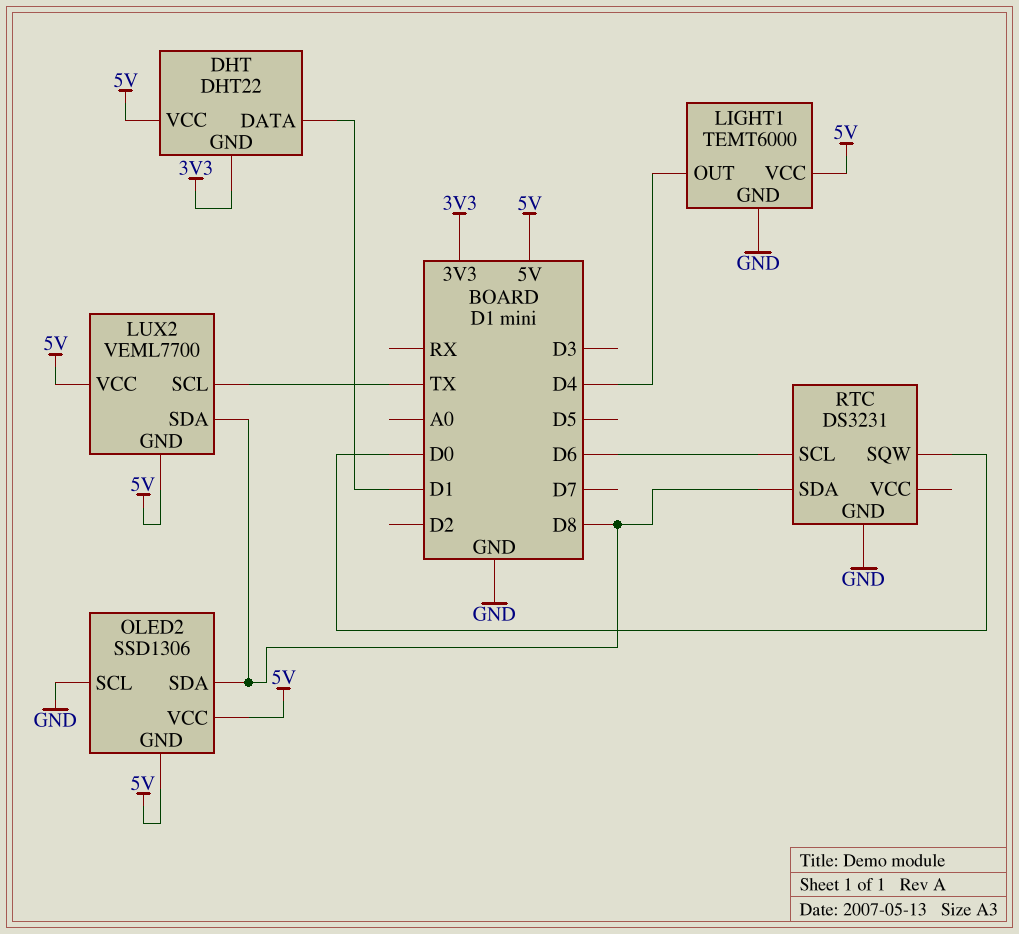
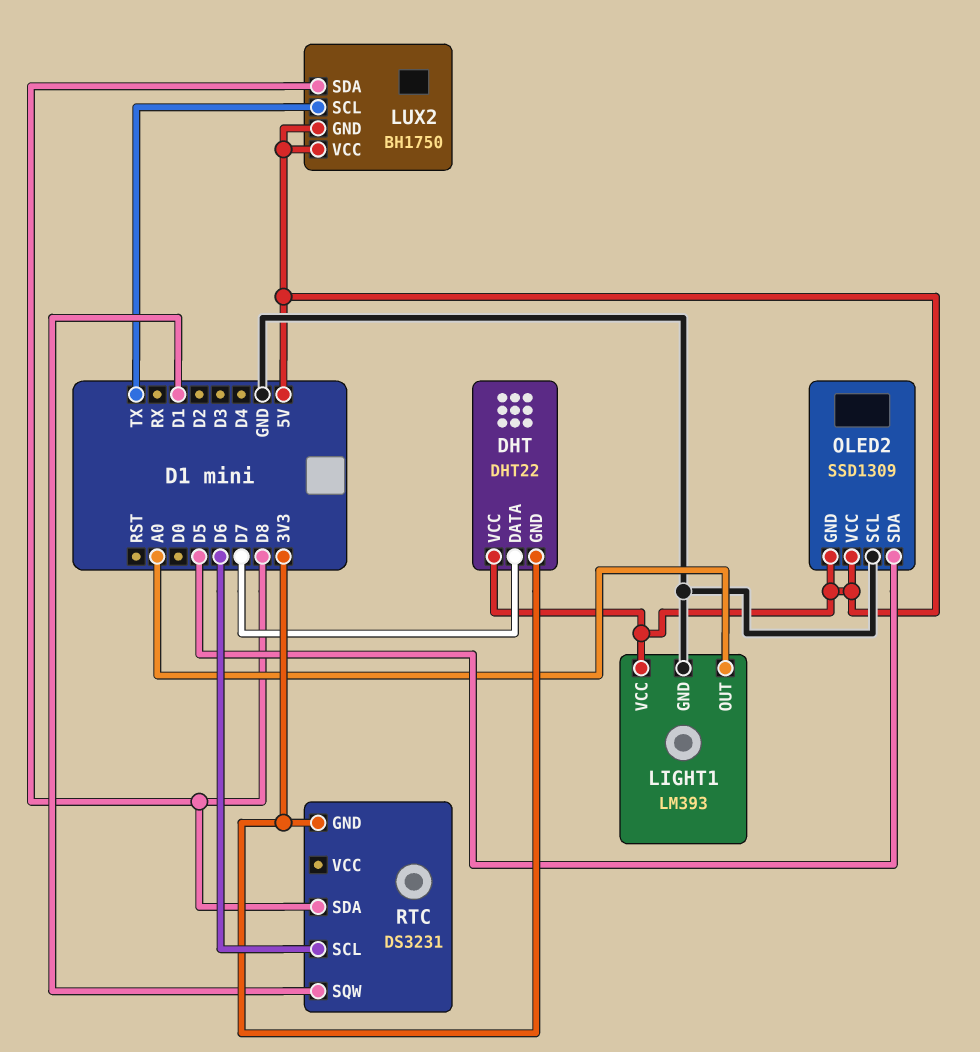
DHT pin DATA: D1 -> D7
LIGHT1: TEMT6000 -> LM393
LIGHT1 pin OUT: D4 -> A0
LUX2: VEML7700 -> BH1750
OLED2: SSD1306 -> SSD1309
OLED2 pin SDA: D8 -> D5
RTC pin GND: GND -> 3V3
RTC pin SQW: D0 -> D1

